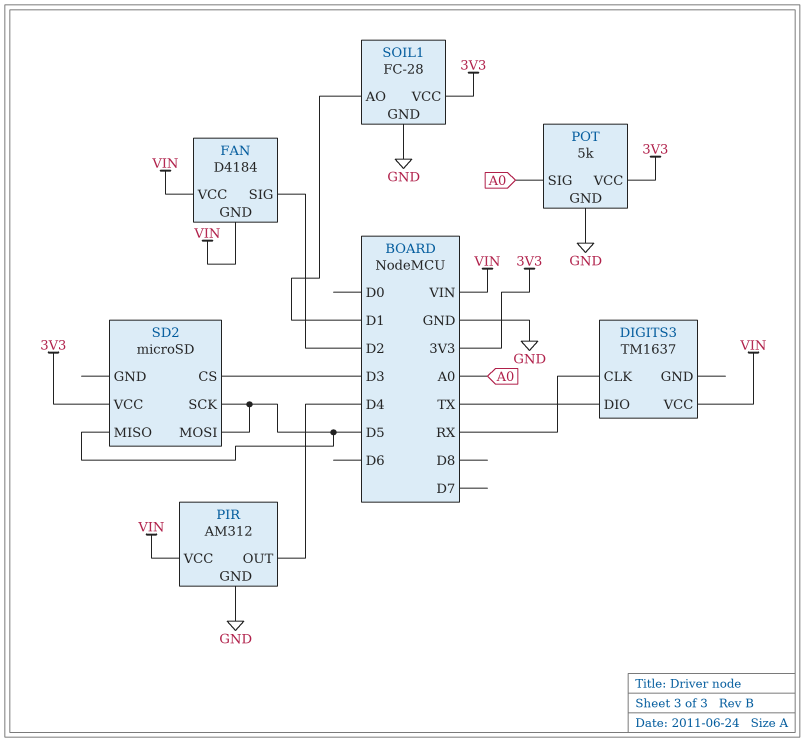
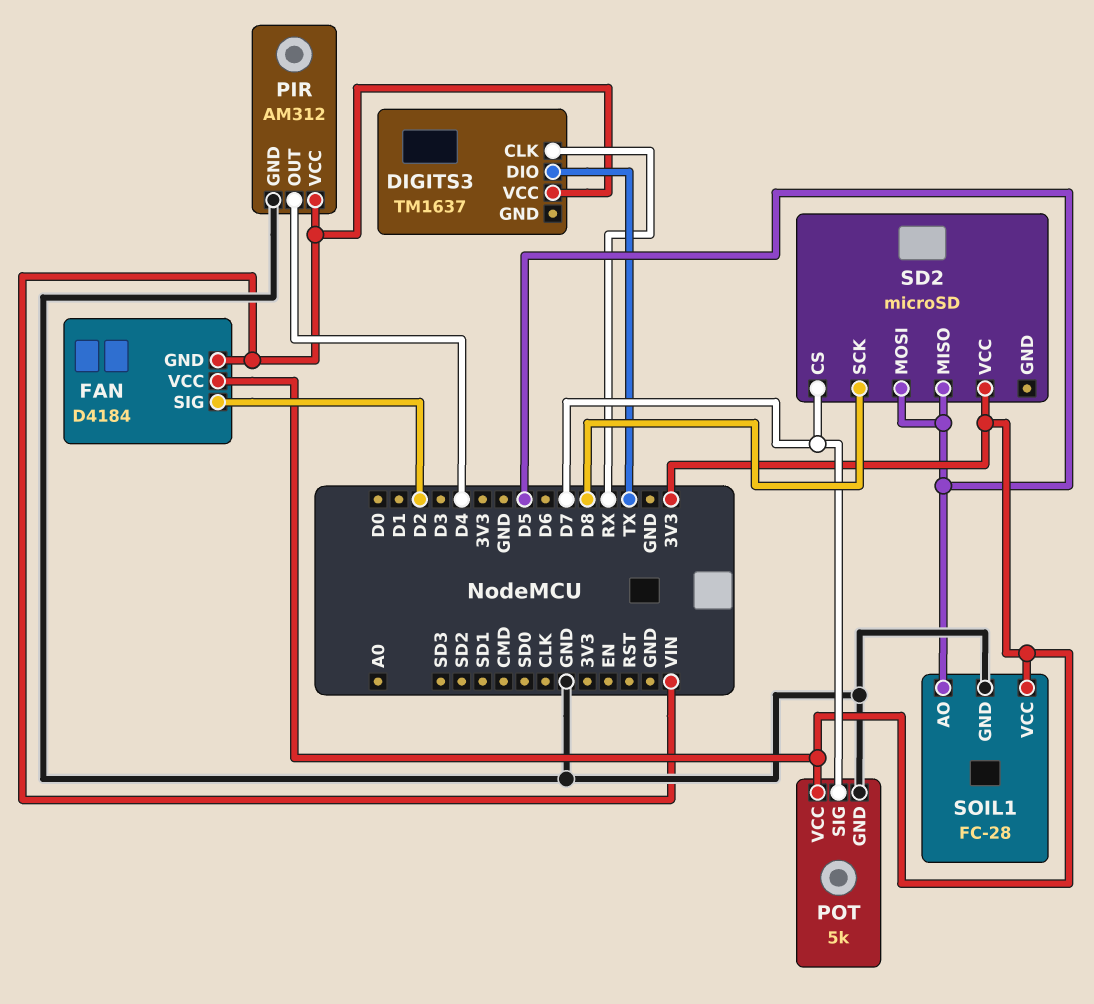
FAN pin VCC: VIN -> 3V3
POT pin SIG: A0 -> D7
SD2 pin CS: D3 -> D7
SD2 pin SCK: D5 -> D8
SOIL1 pin AO: D1 -> D5

